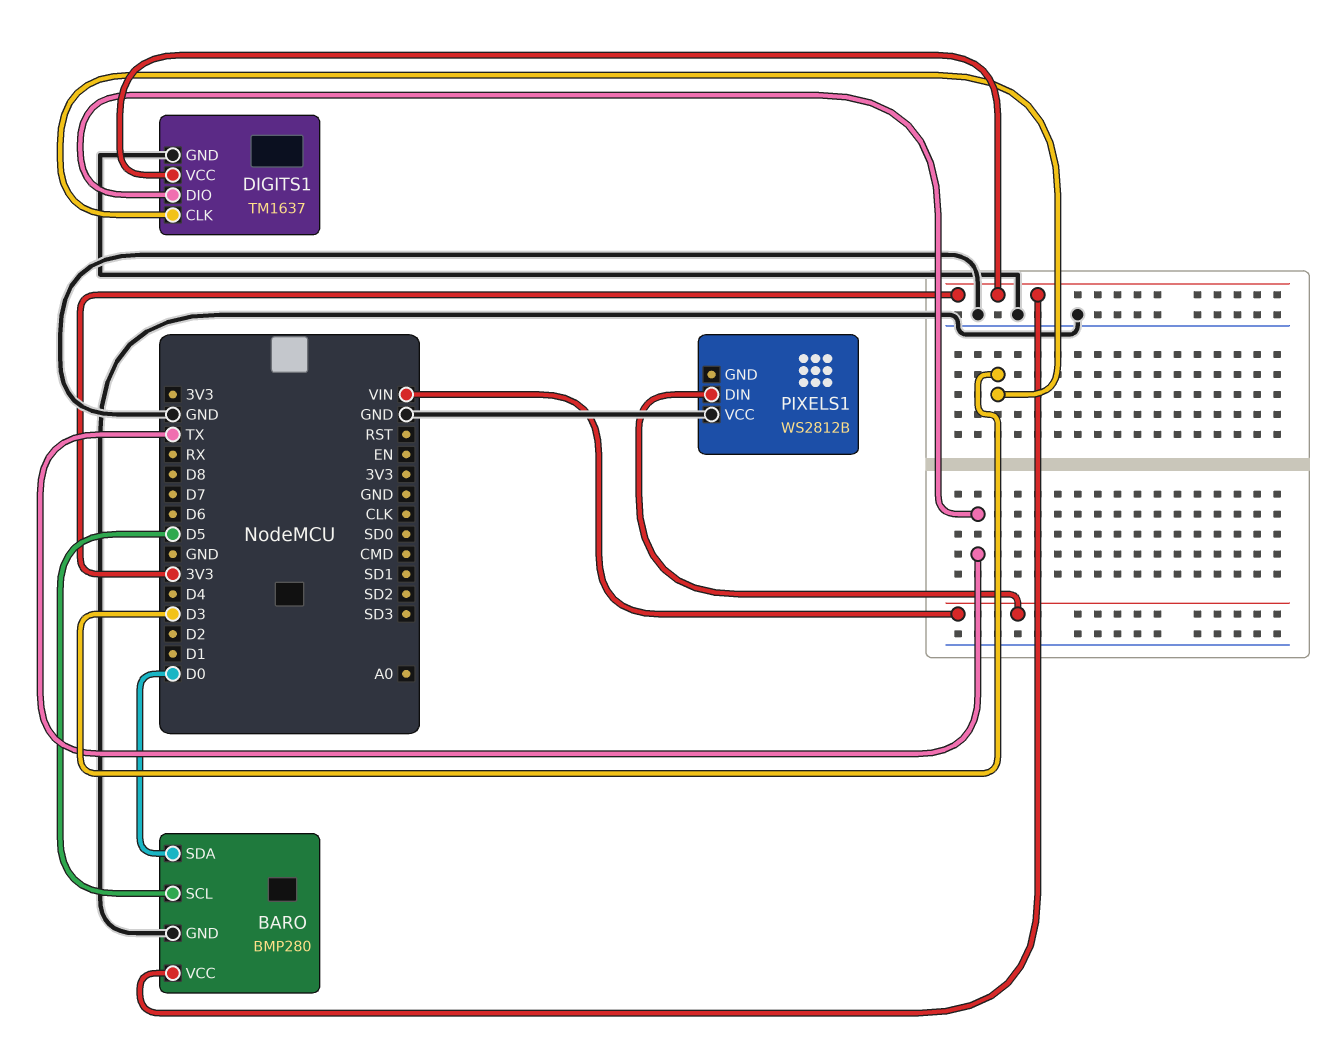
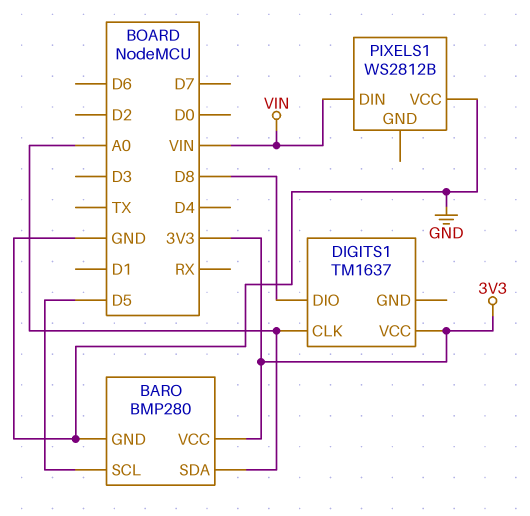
BARO pin SDA: D0 -> A0
DIGITS1 pin CLK: D3 -> A0
DIGITS1 pin DIO: TX -> D8
DIGITS1 pin GND: GND -> none

